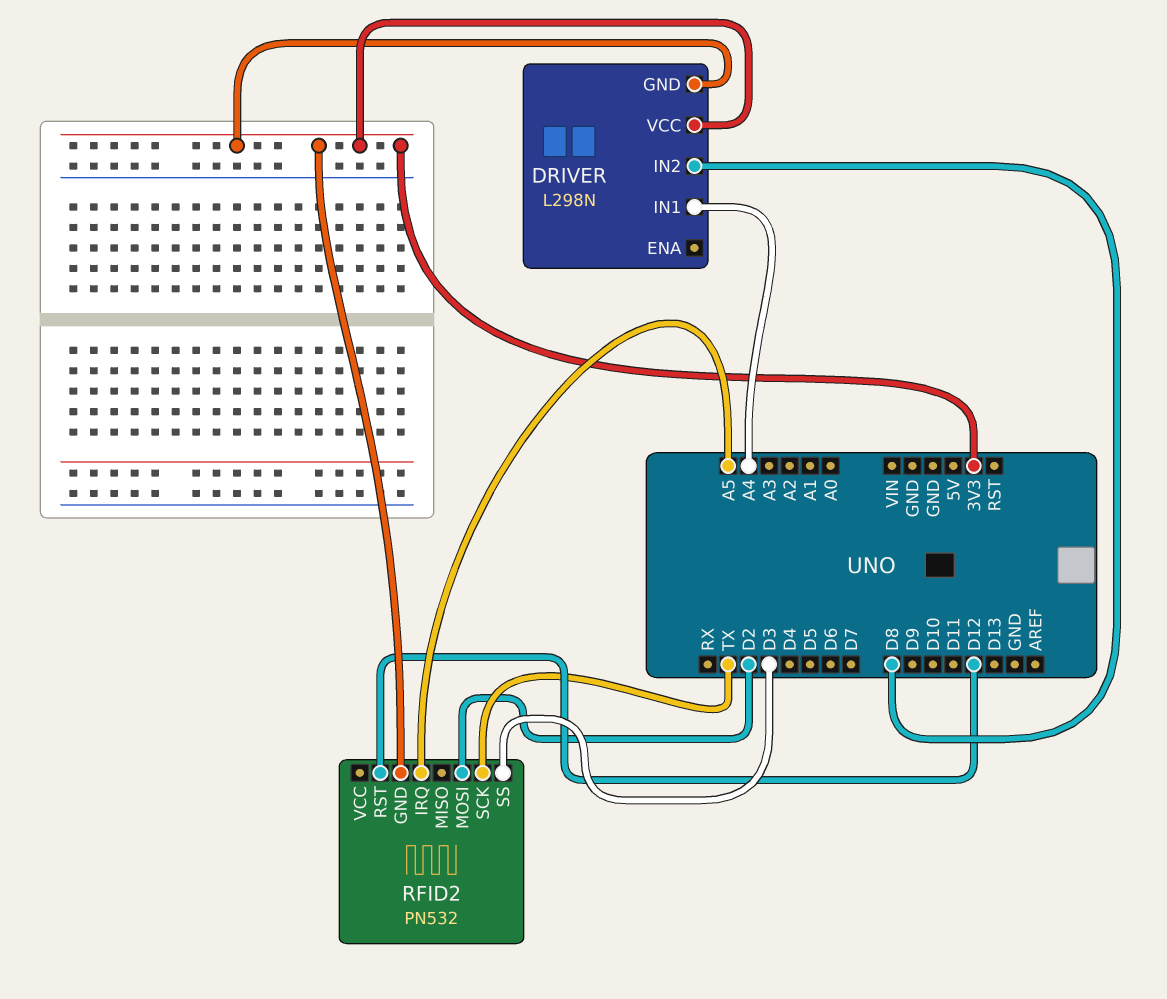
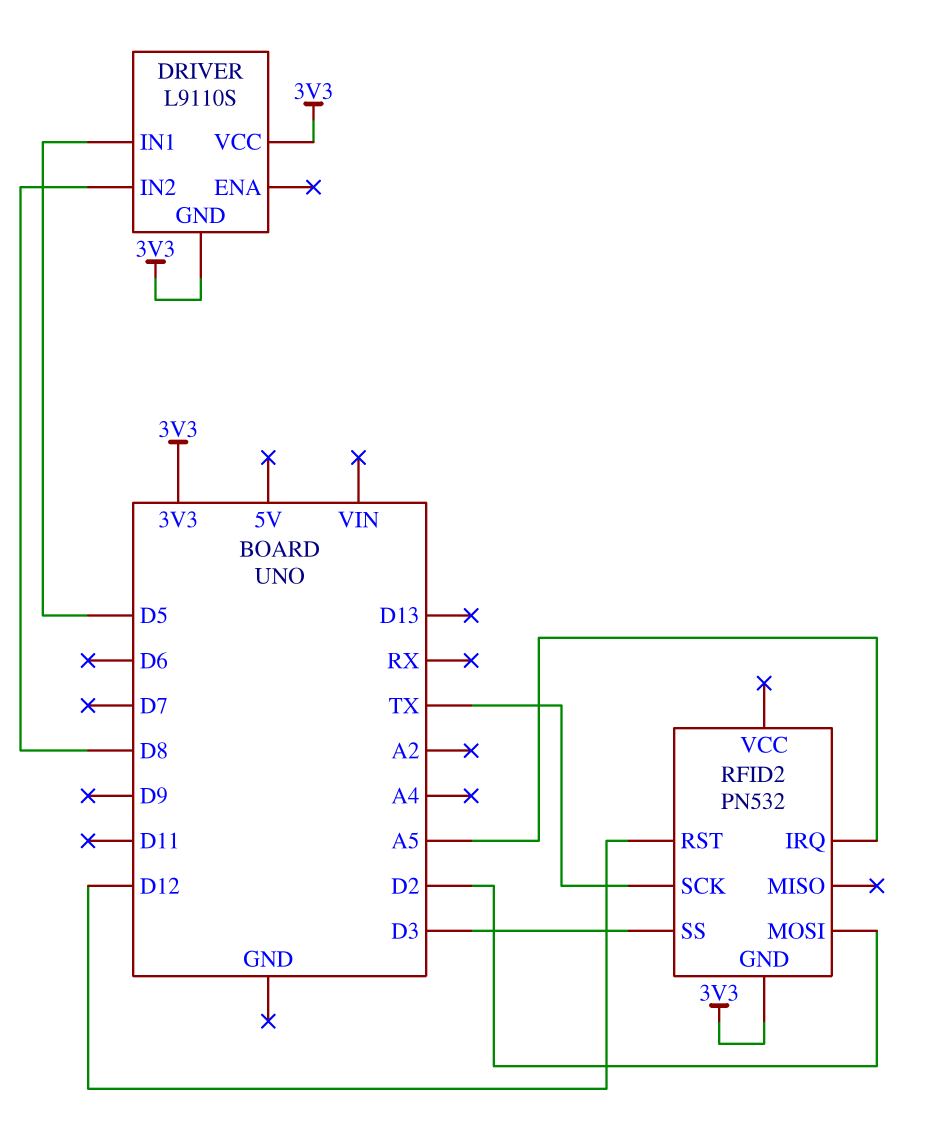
DRIVER: L298N -> L9110S
DRIVER pin IN1: A4 -> D5

